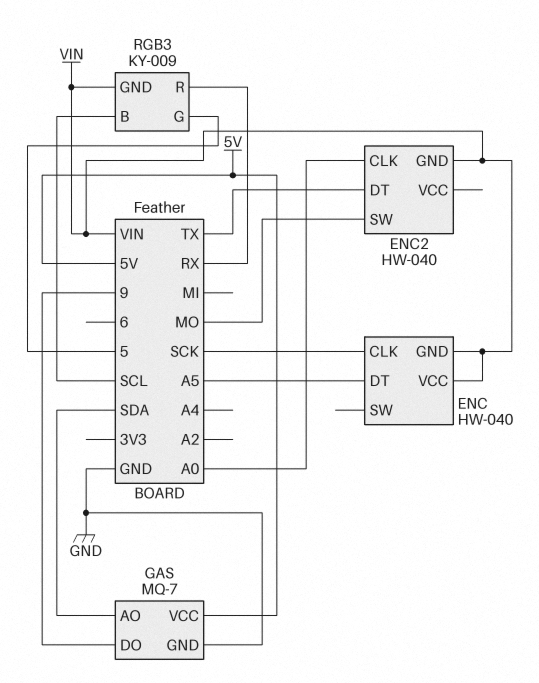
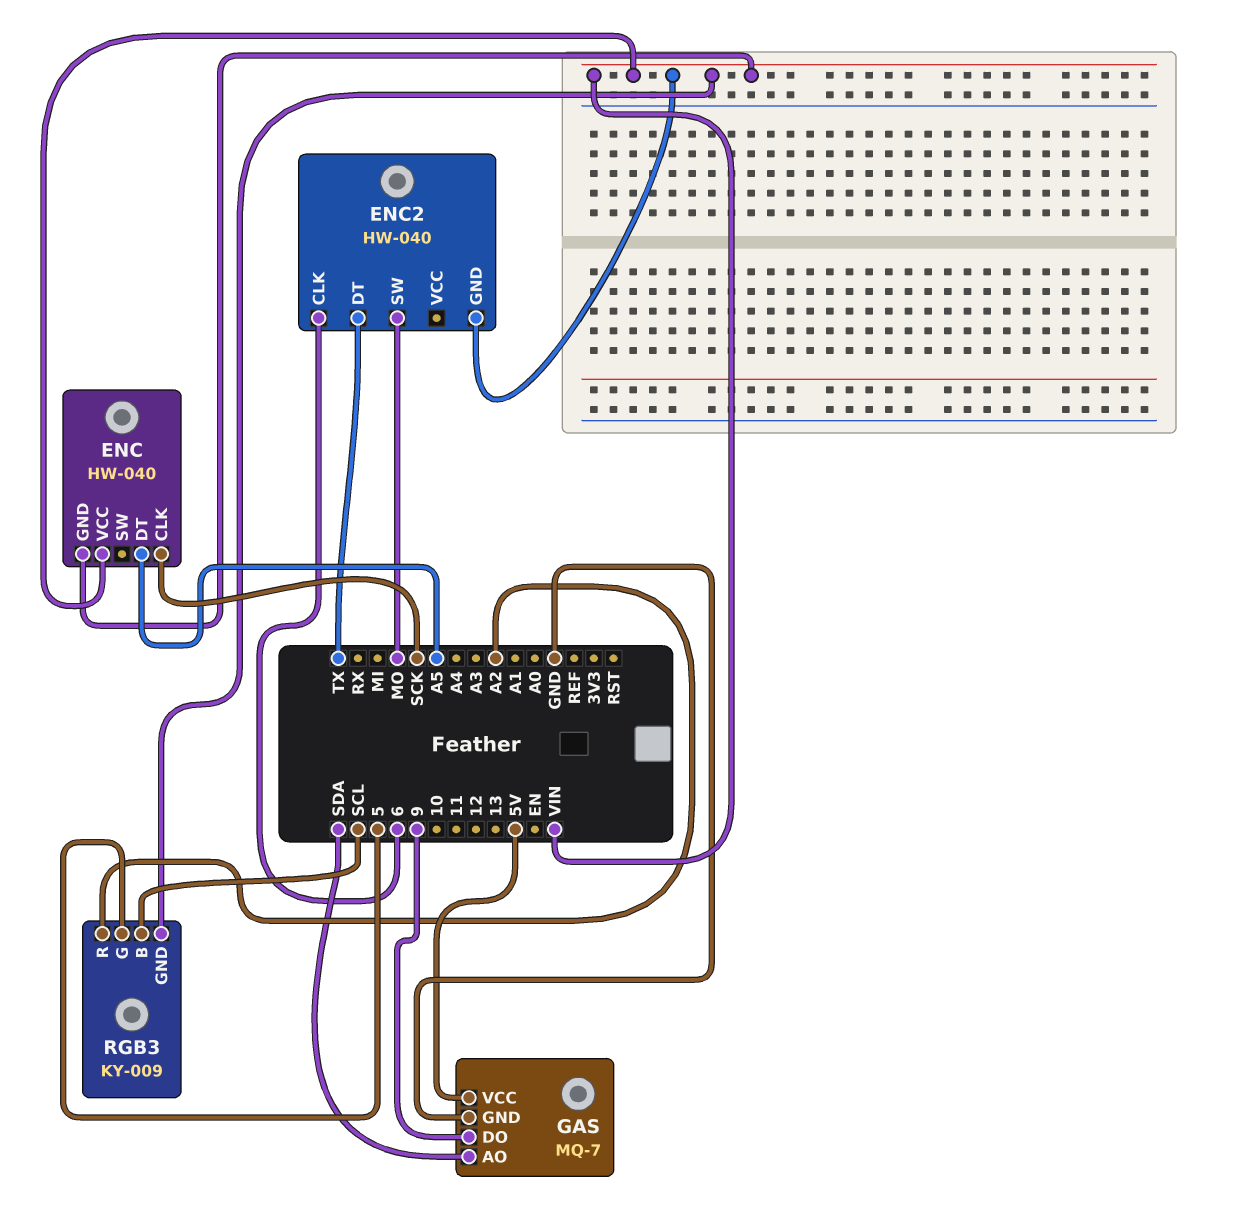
ENC2 pin CLK: A0 -> 6
RGB3 pin R: RX -> A2

